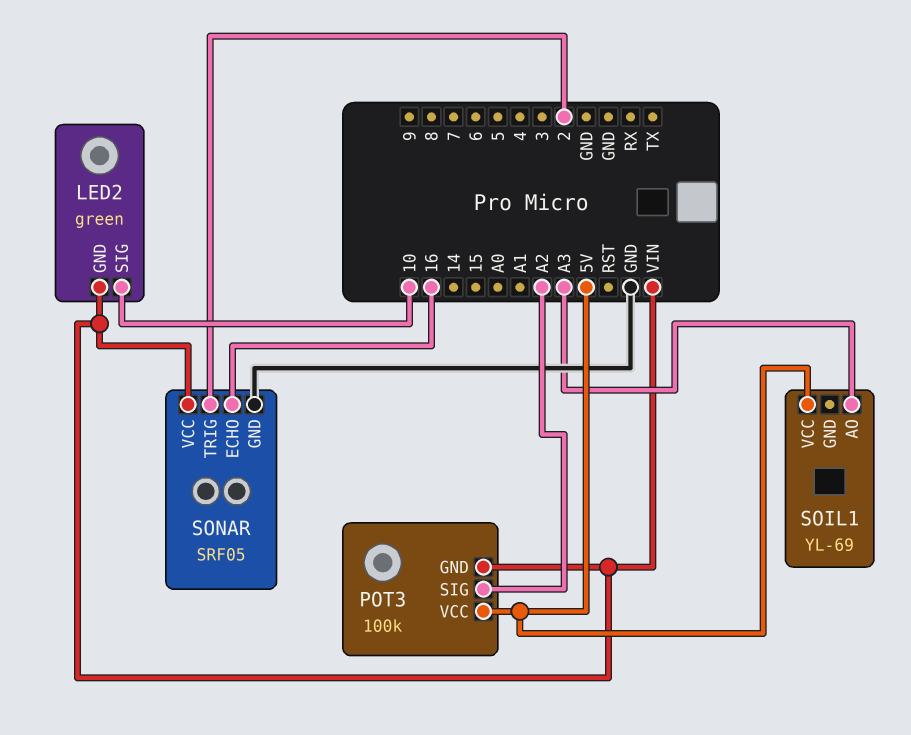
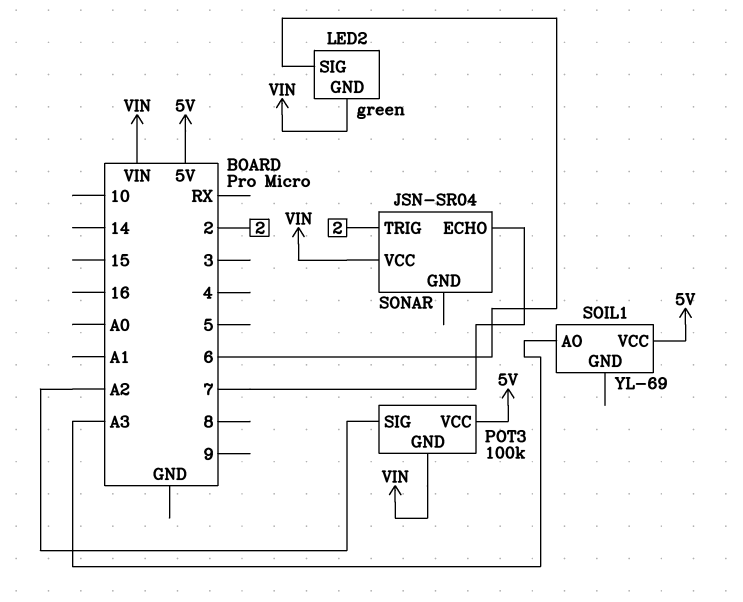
LED2 pin SIG: 10 -> 6
SONAR: SRF05 -> JSN-SR04
SONAR pin ECHO: 16 -> 7
SONAR pin GND: GND -> none

